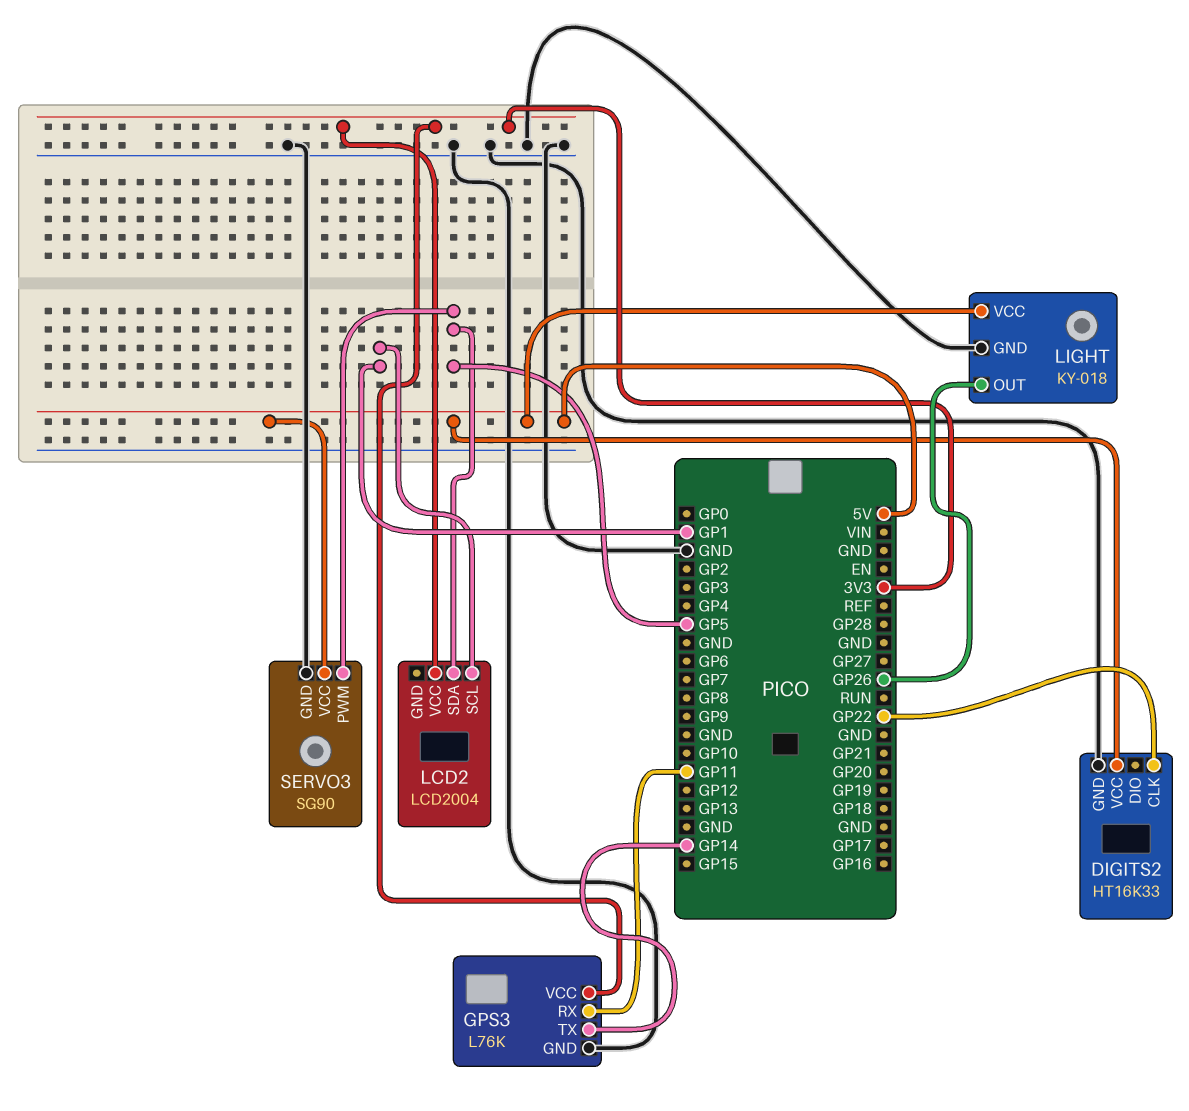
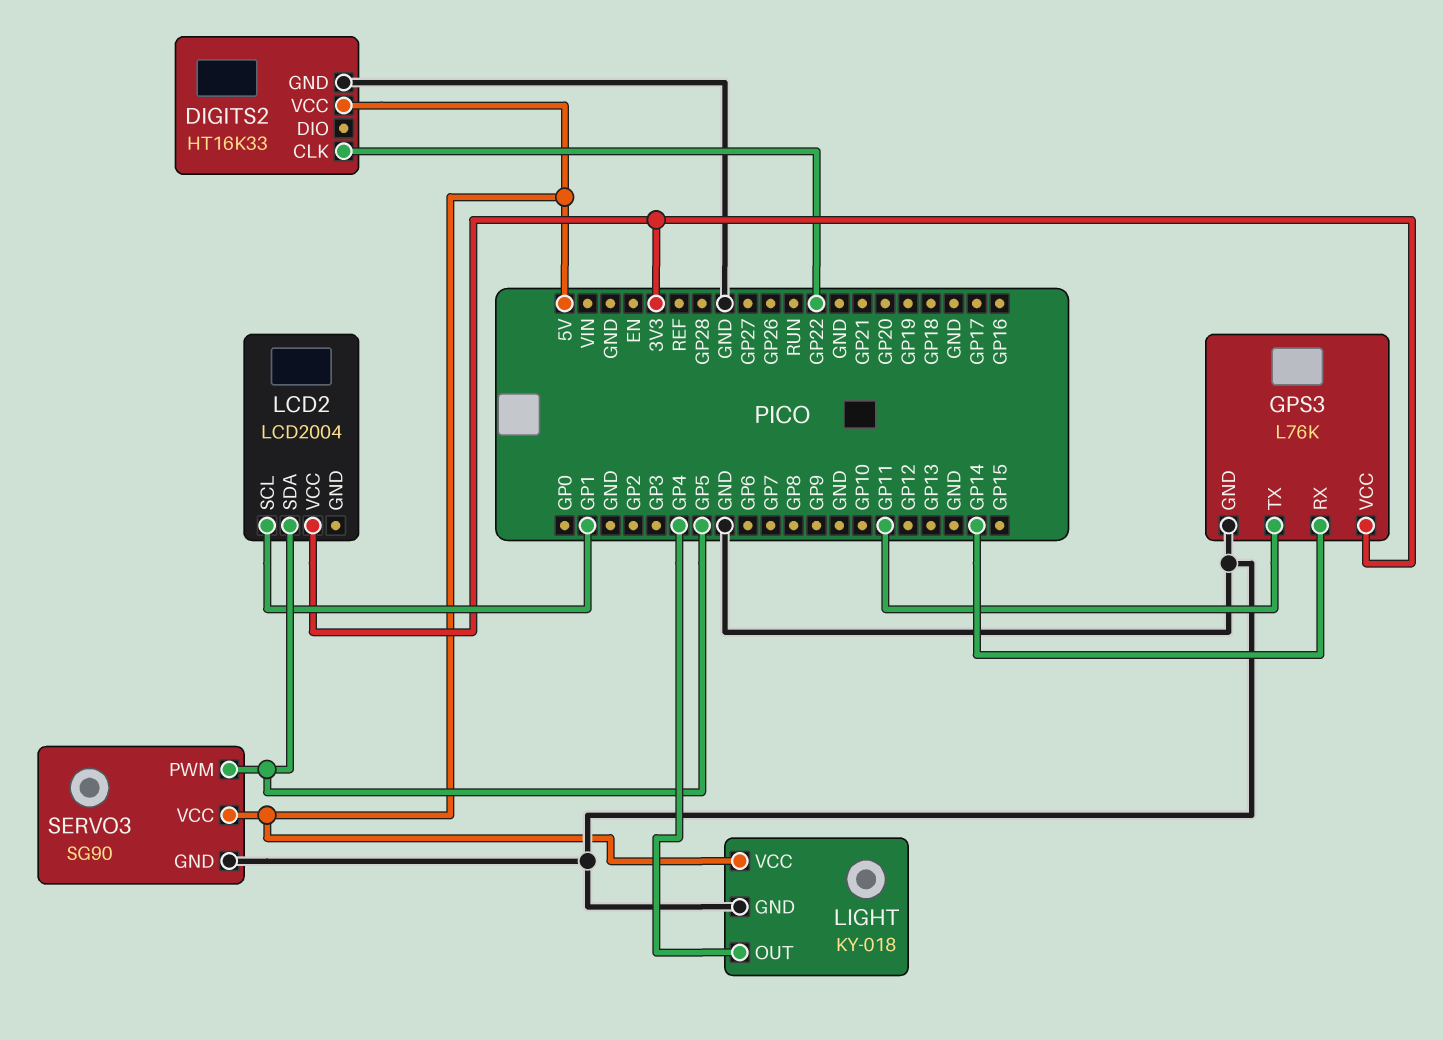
GPS3 pin RX: GP11 -> GP14
GPS3 pin TX: GP14 -> GP11
LIGHT pin OUT: GP26 -> GP4

